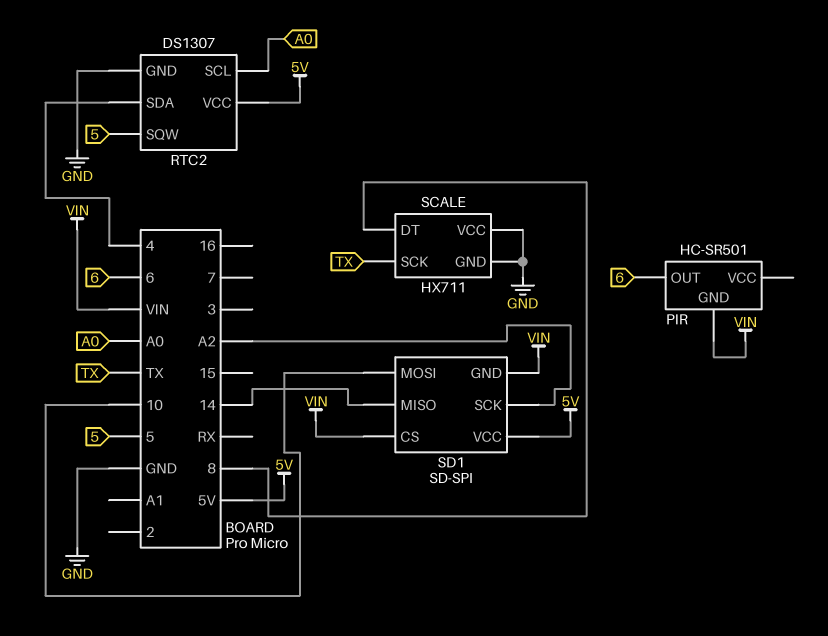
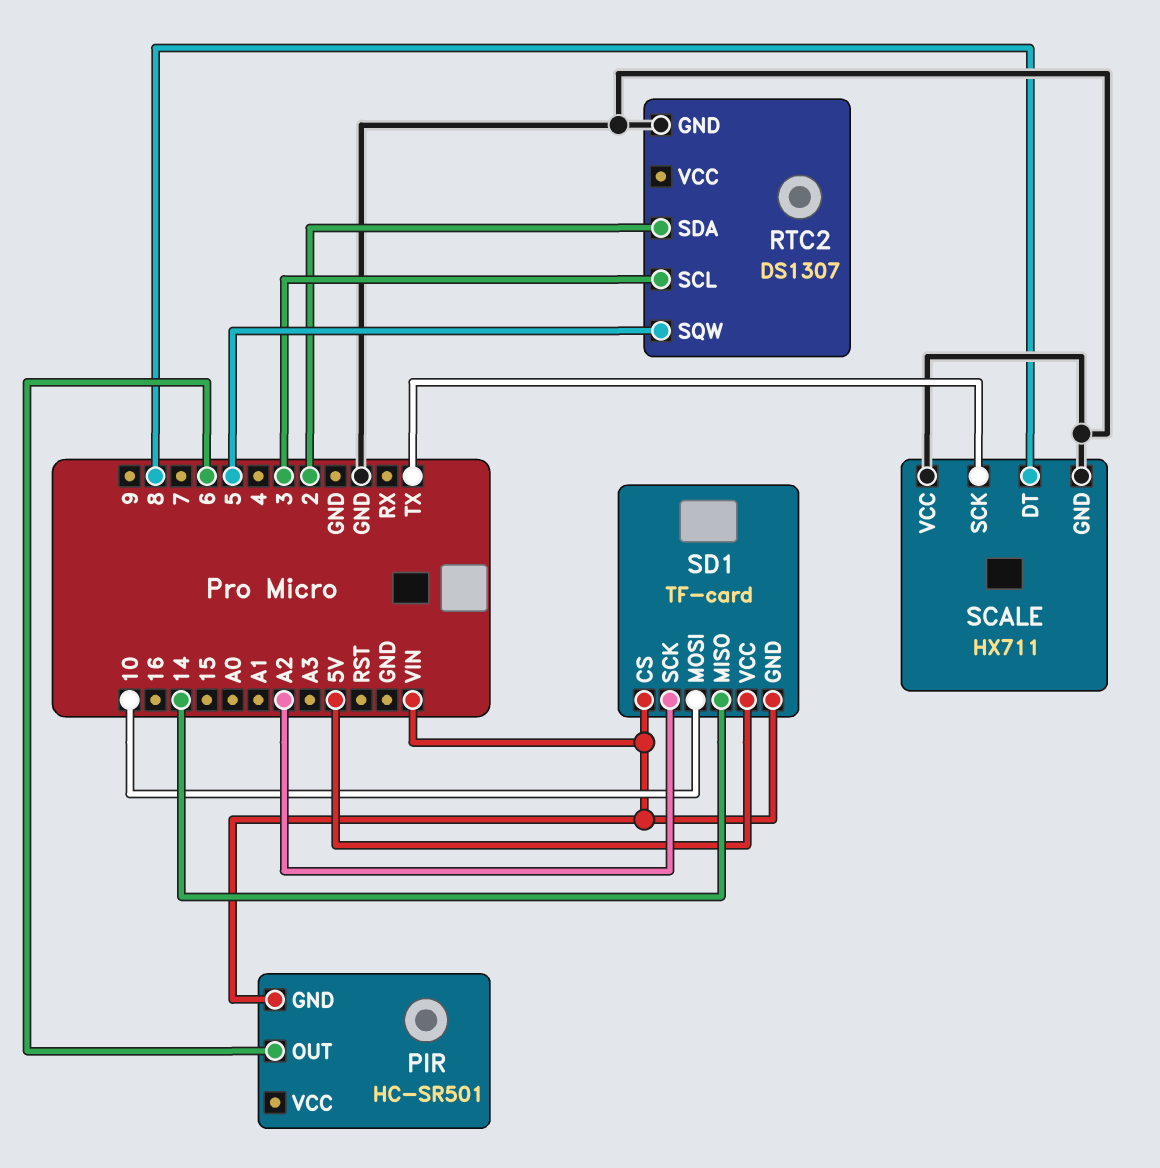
RTC2 pin SCL: A0 -> 3
RTC2 pin SDA: 4 -> 2
RTC2 pin VCC: 5V -> none
SD1: SD-SPI -> TF-card

